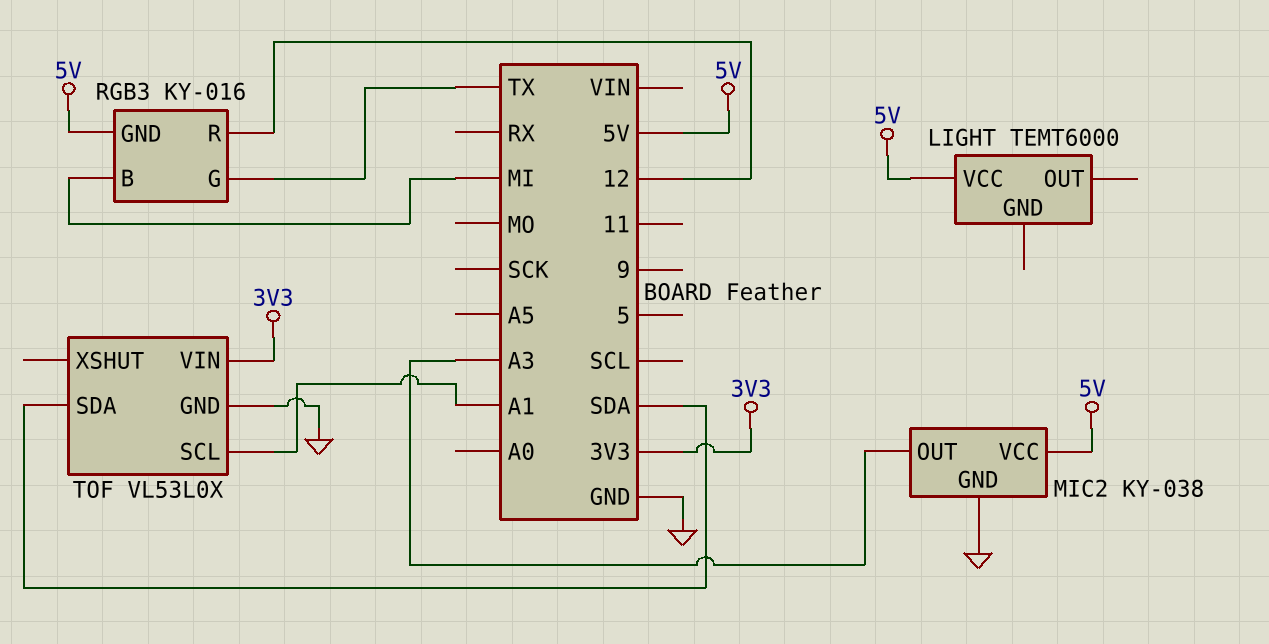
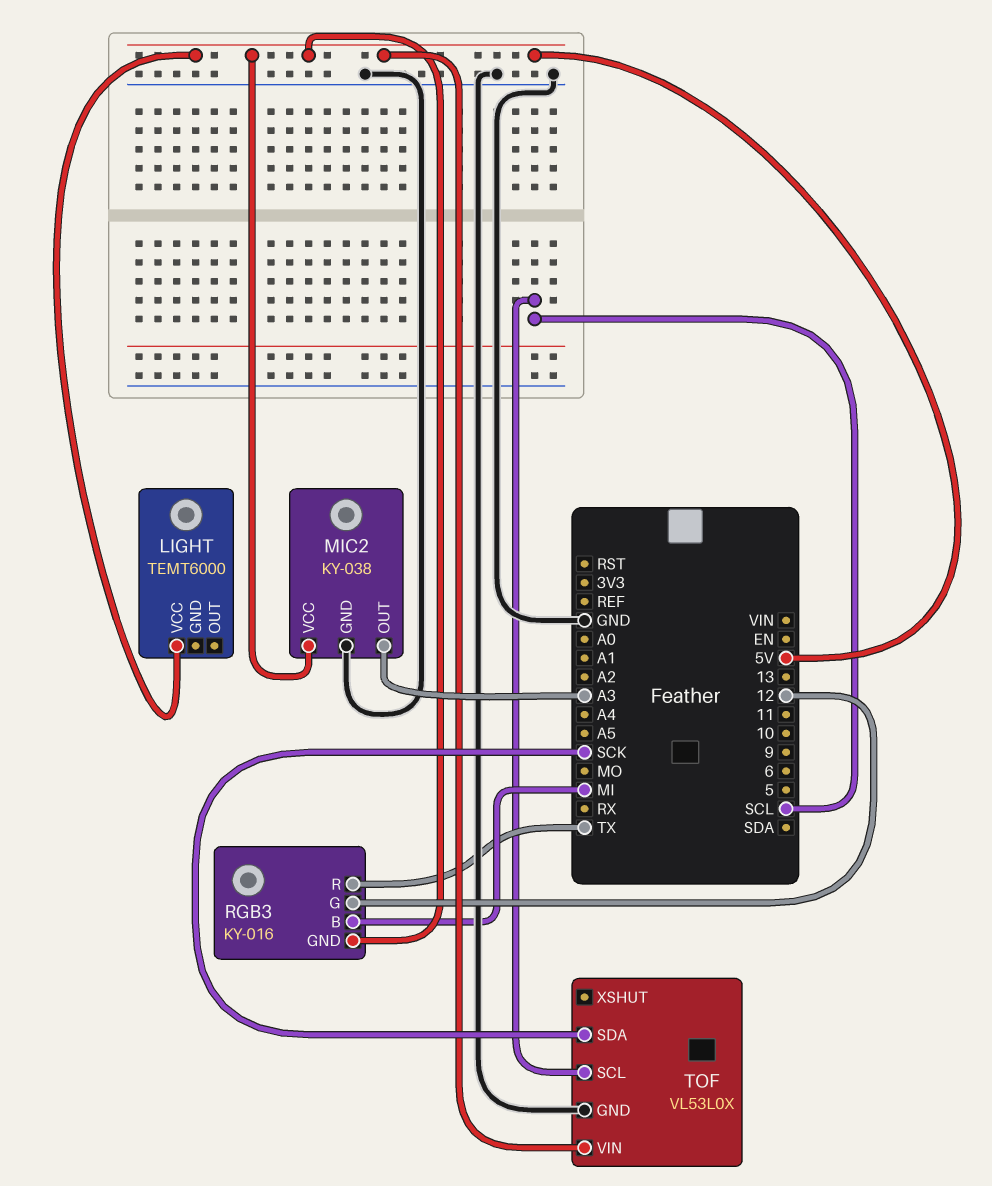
RGB3 pin G: TX -> 12
RGB3 pin R: 12 -> TX
TOF pin SCL: A1 -> SCL
TOF pin SDA: SDA -> SCK
TOF pin VIN: 3V3 -> 5V

